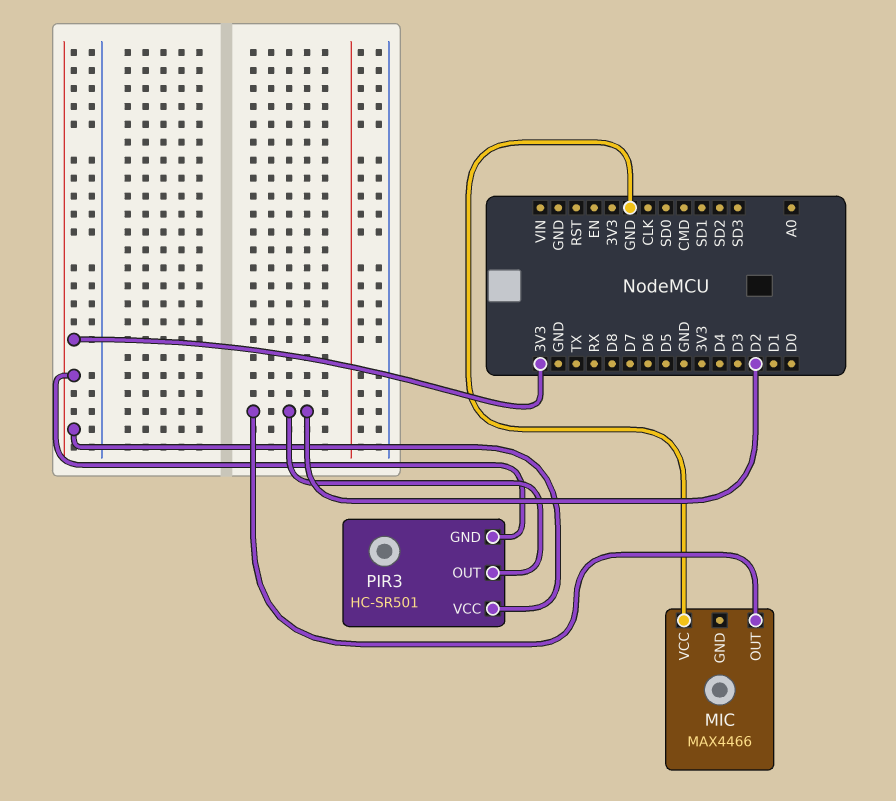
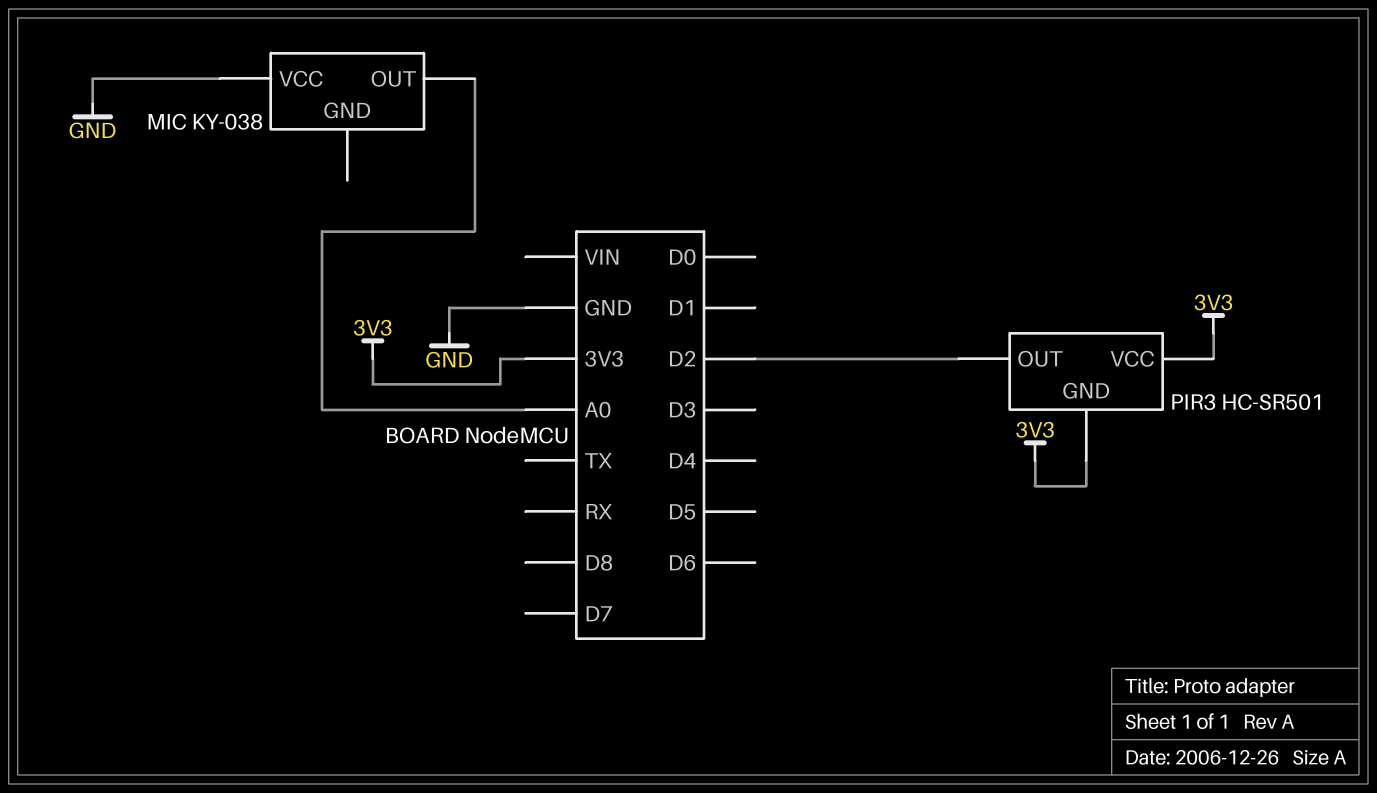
MIC: MAX4466 -> KY-038
MIC pin OUT: D2 -> A0

